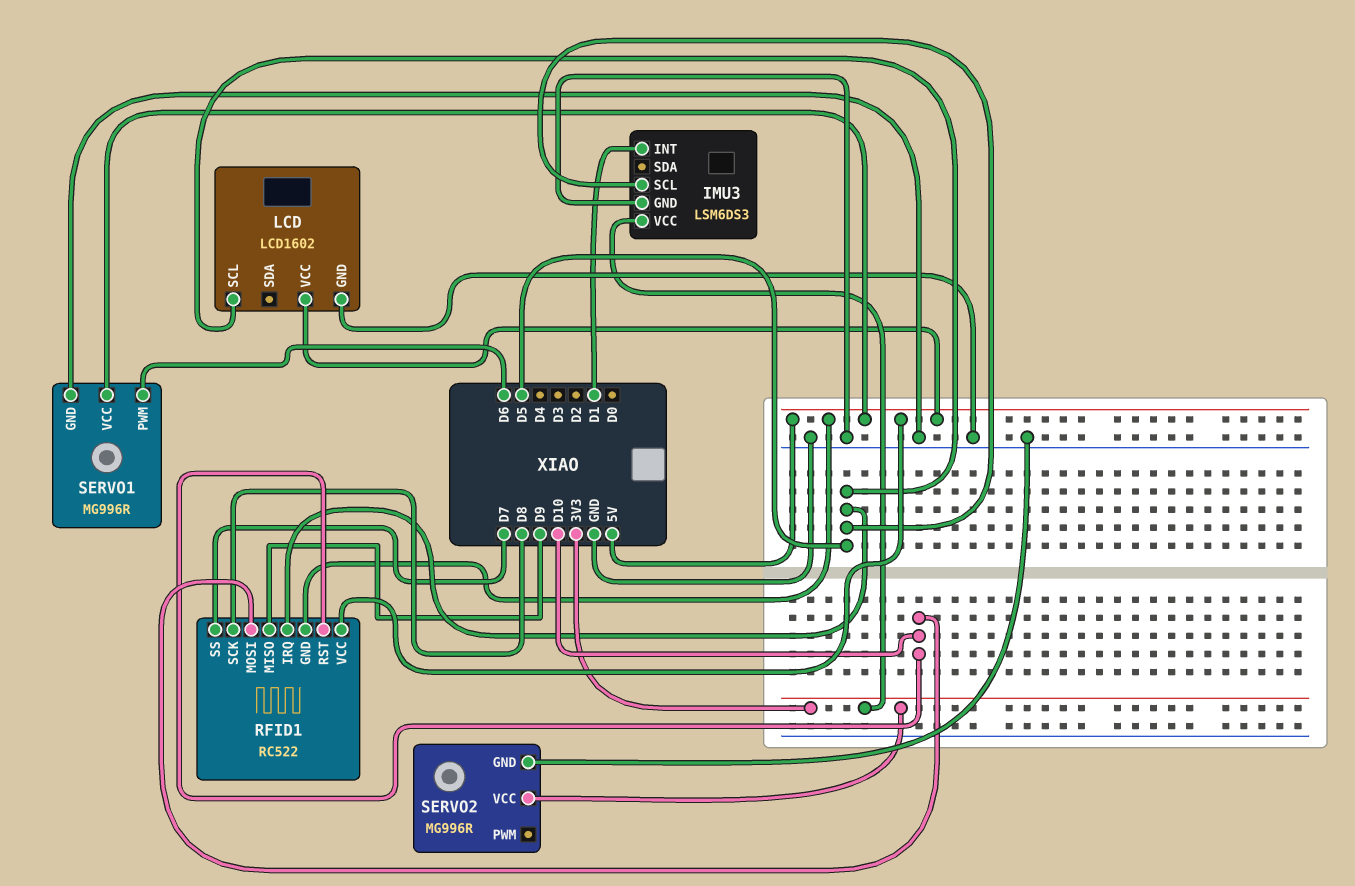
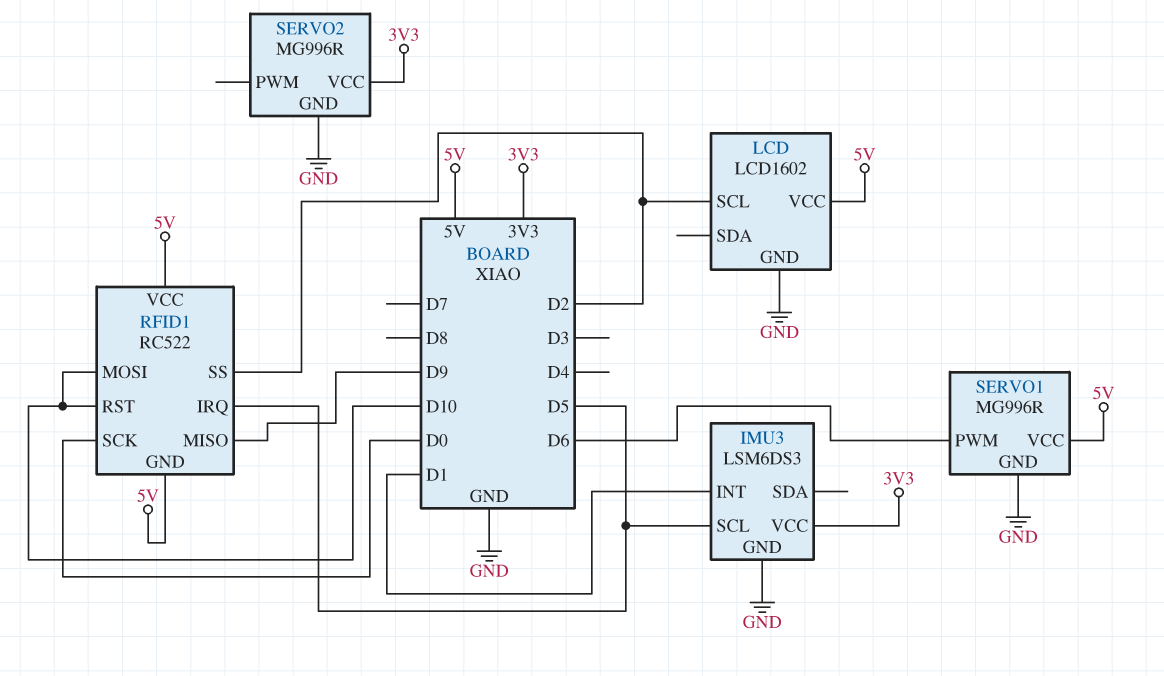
LCD pin SCL: D5 -> D2
RFID1 pin SCK: D8 -> D0
RFID1 pin SS: D7 -> D2

